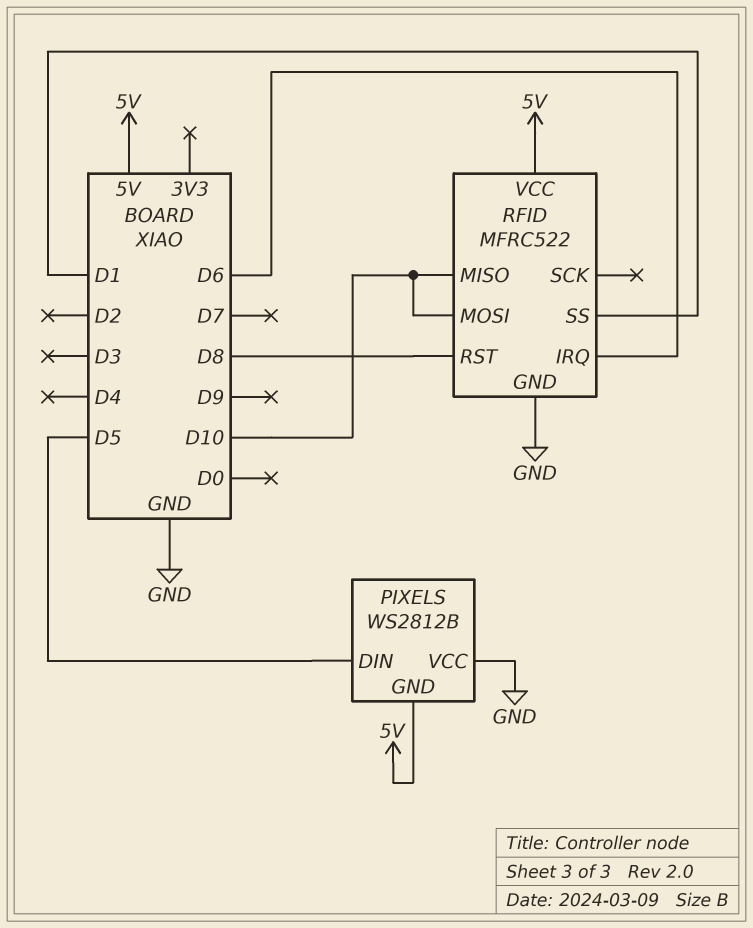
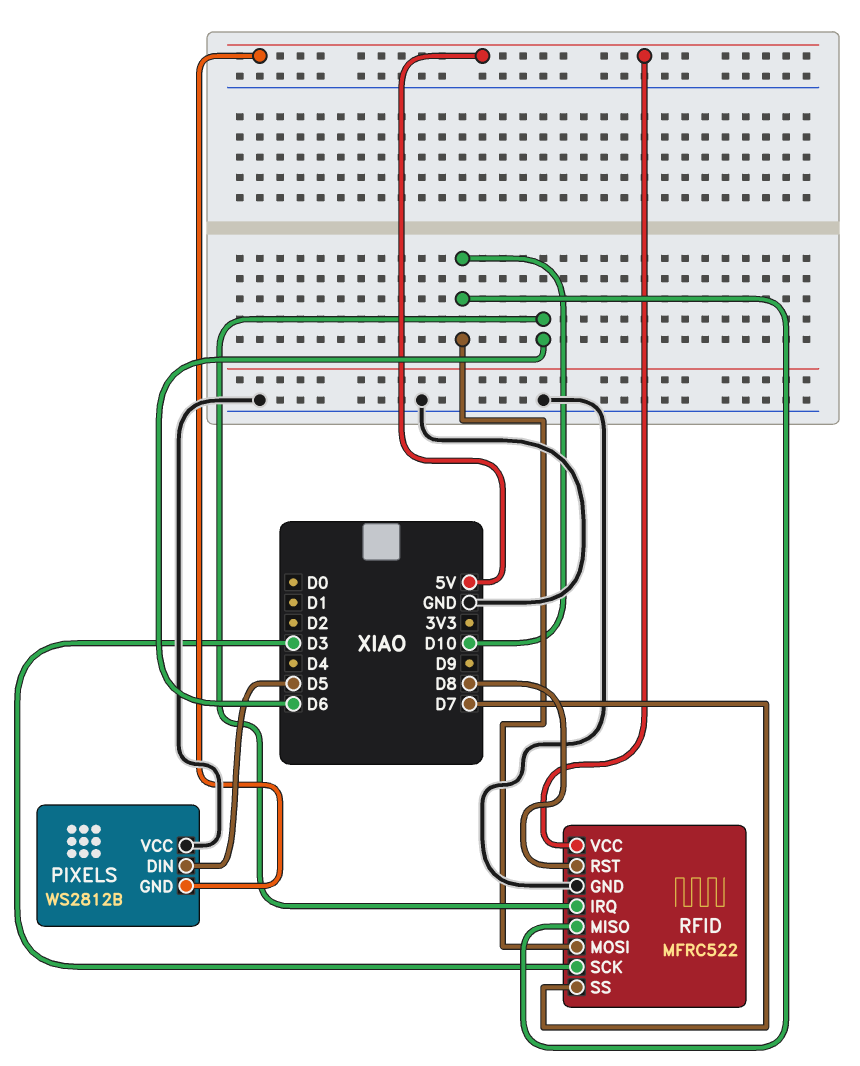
RFID pin SCK: none -> D3
RFID pin SS: D1 -> D7

